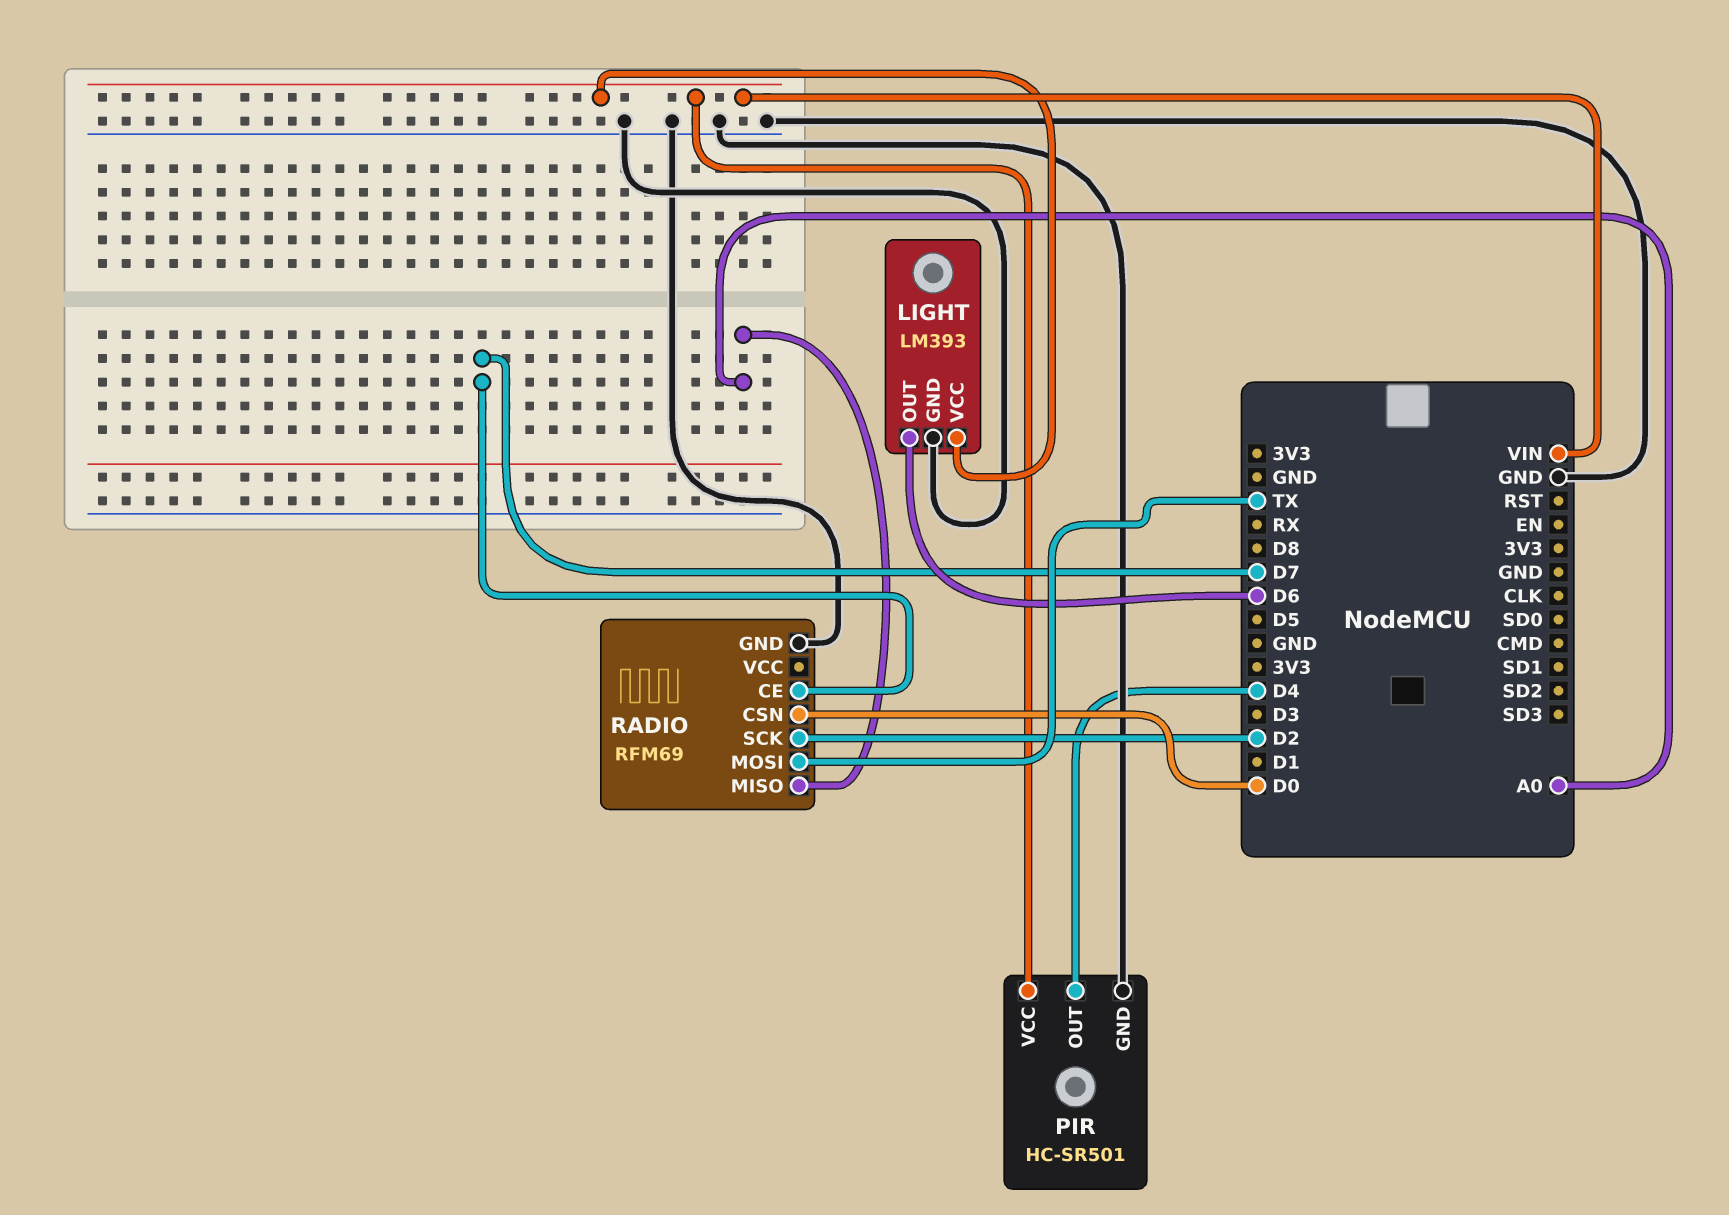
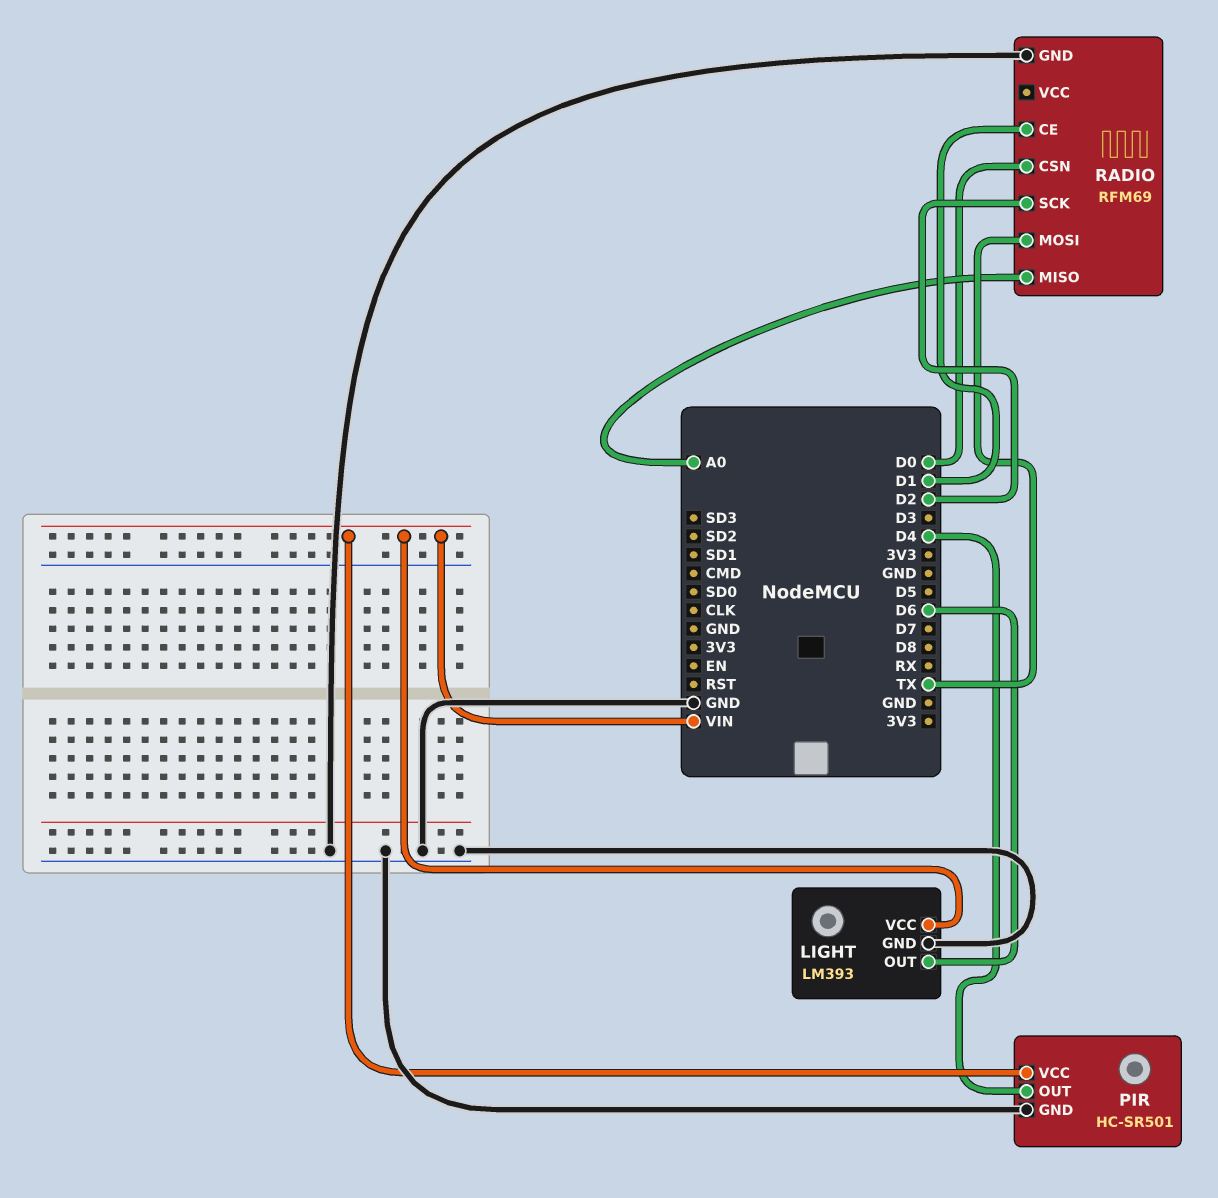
RADIO pin CE: D7 -> D1

